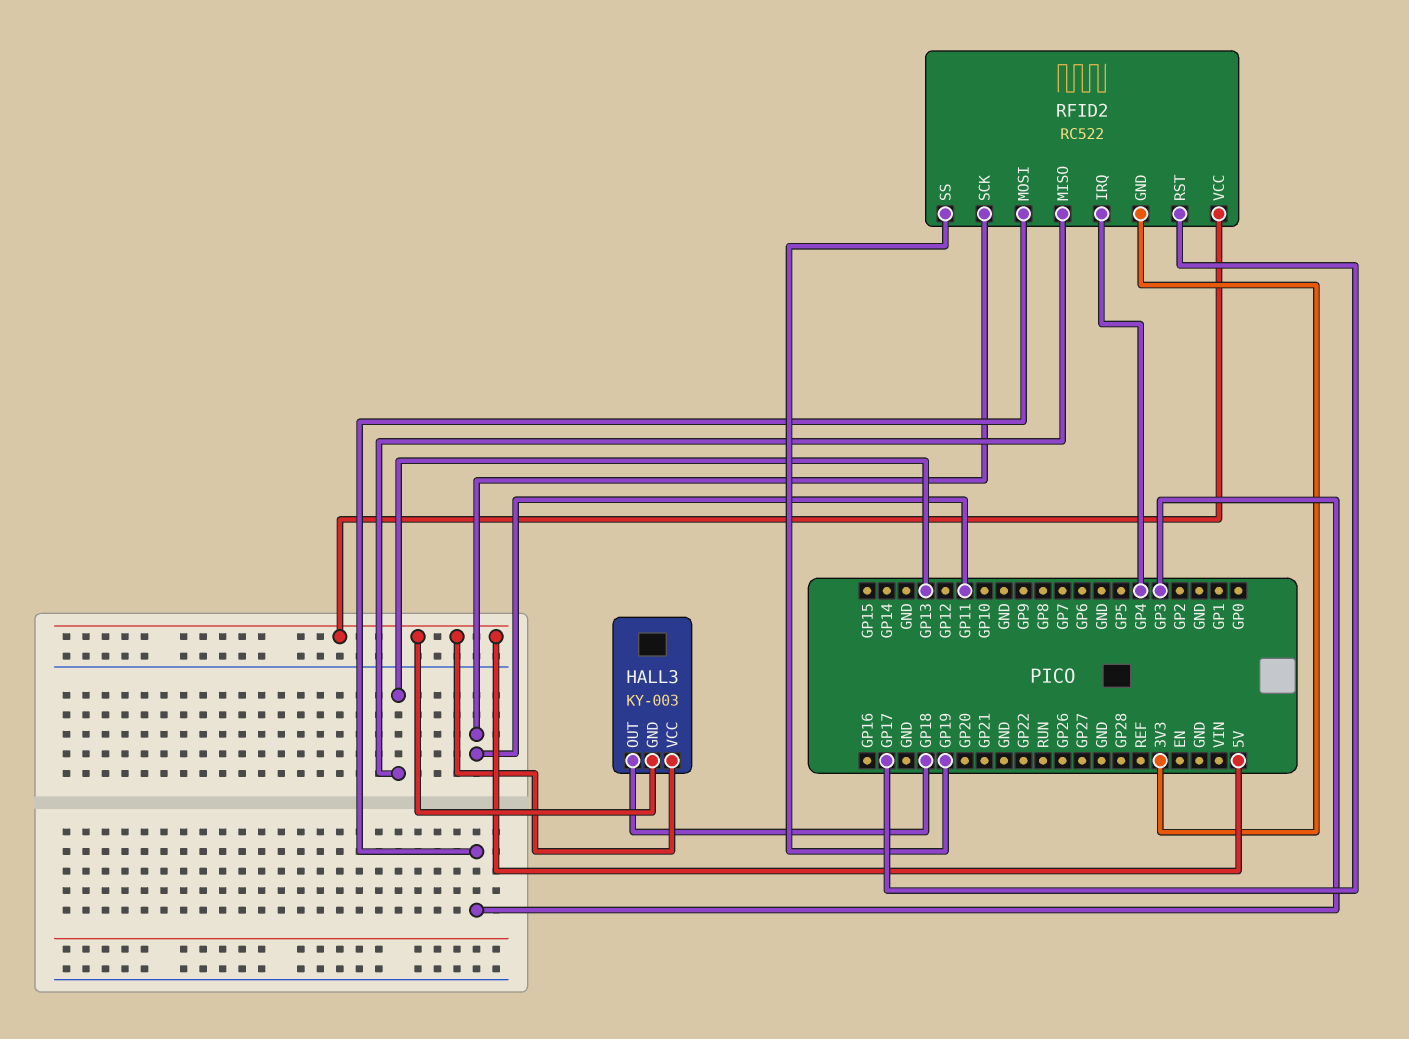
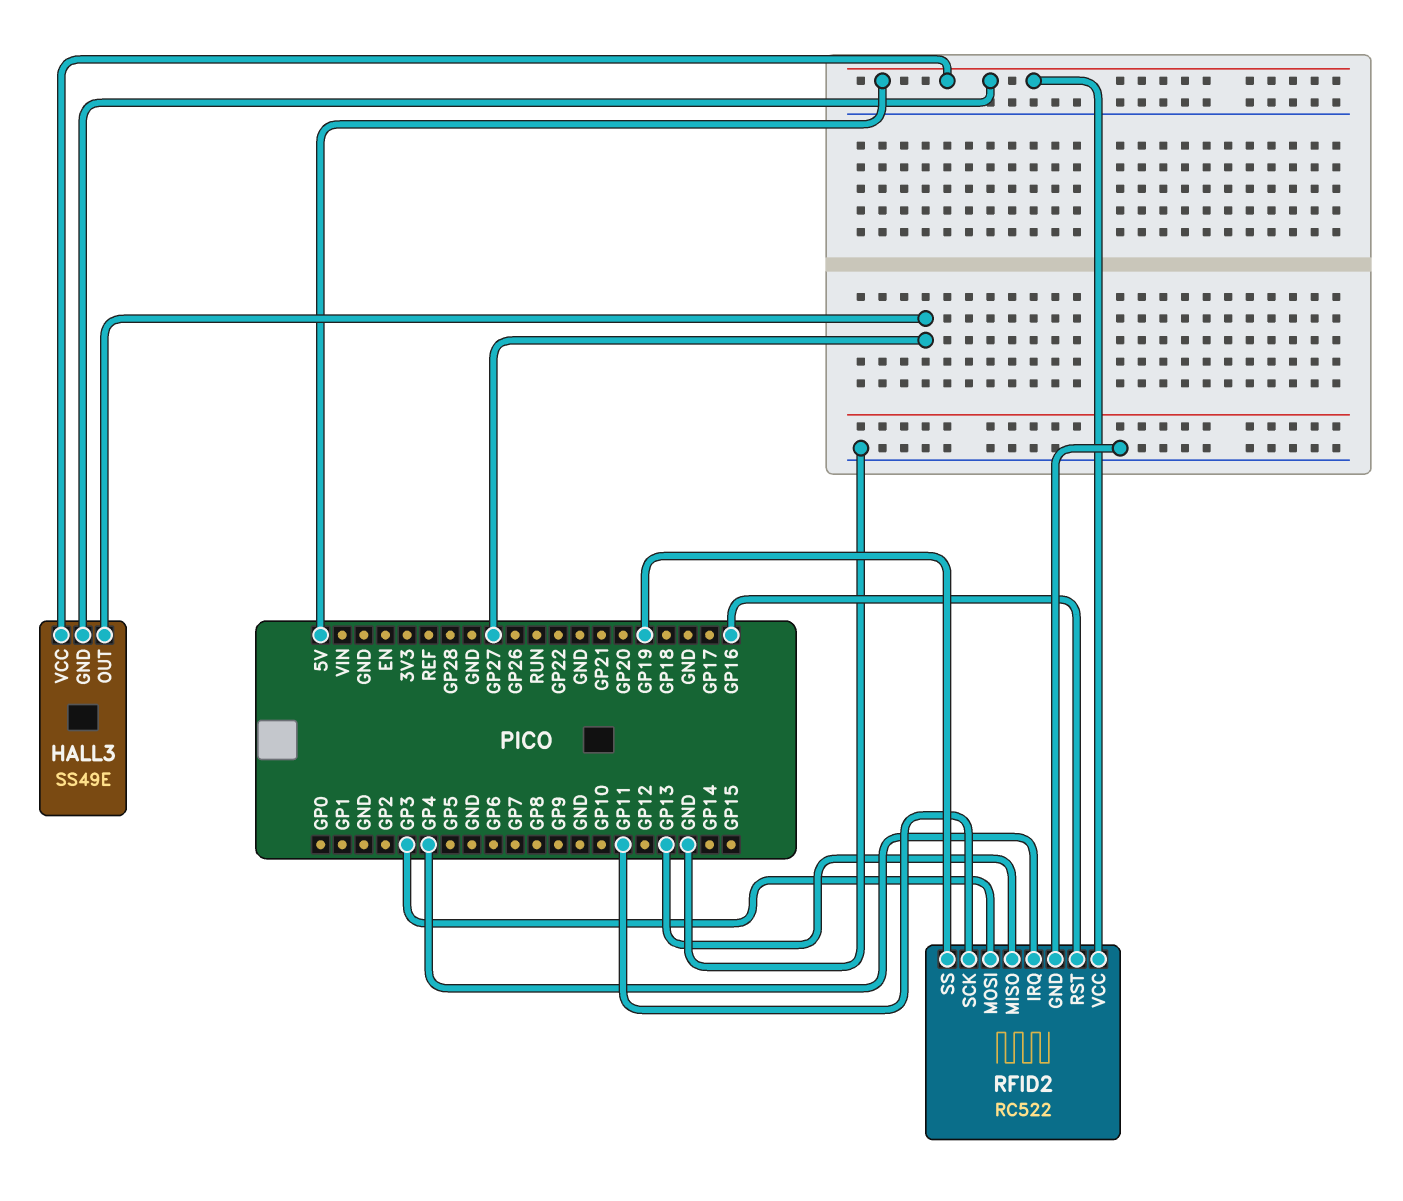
HALL3: KY-003 -> SS49E
HALL3 pin OUT: GP18 -> GP27
RFID2 pin GND: 3V3 -> GND
RFID2 pin RST: GP17 -> GP16

